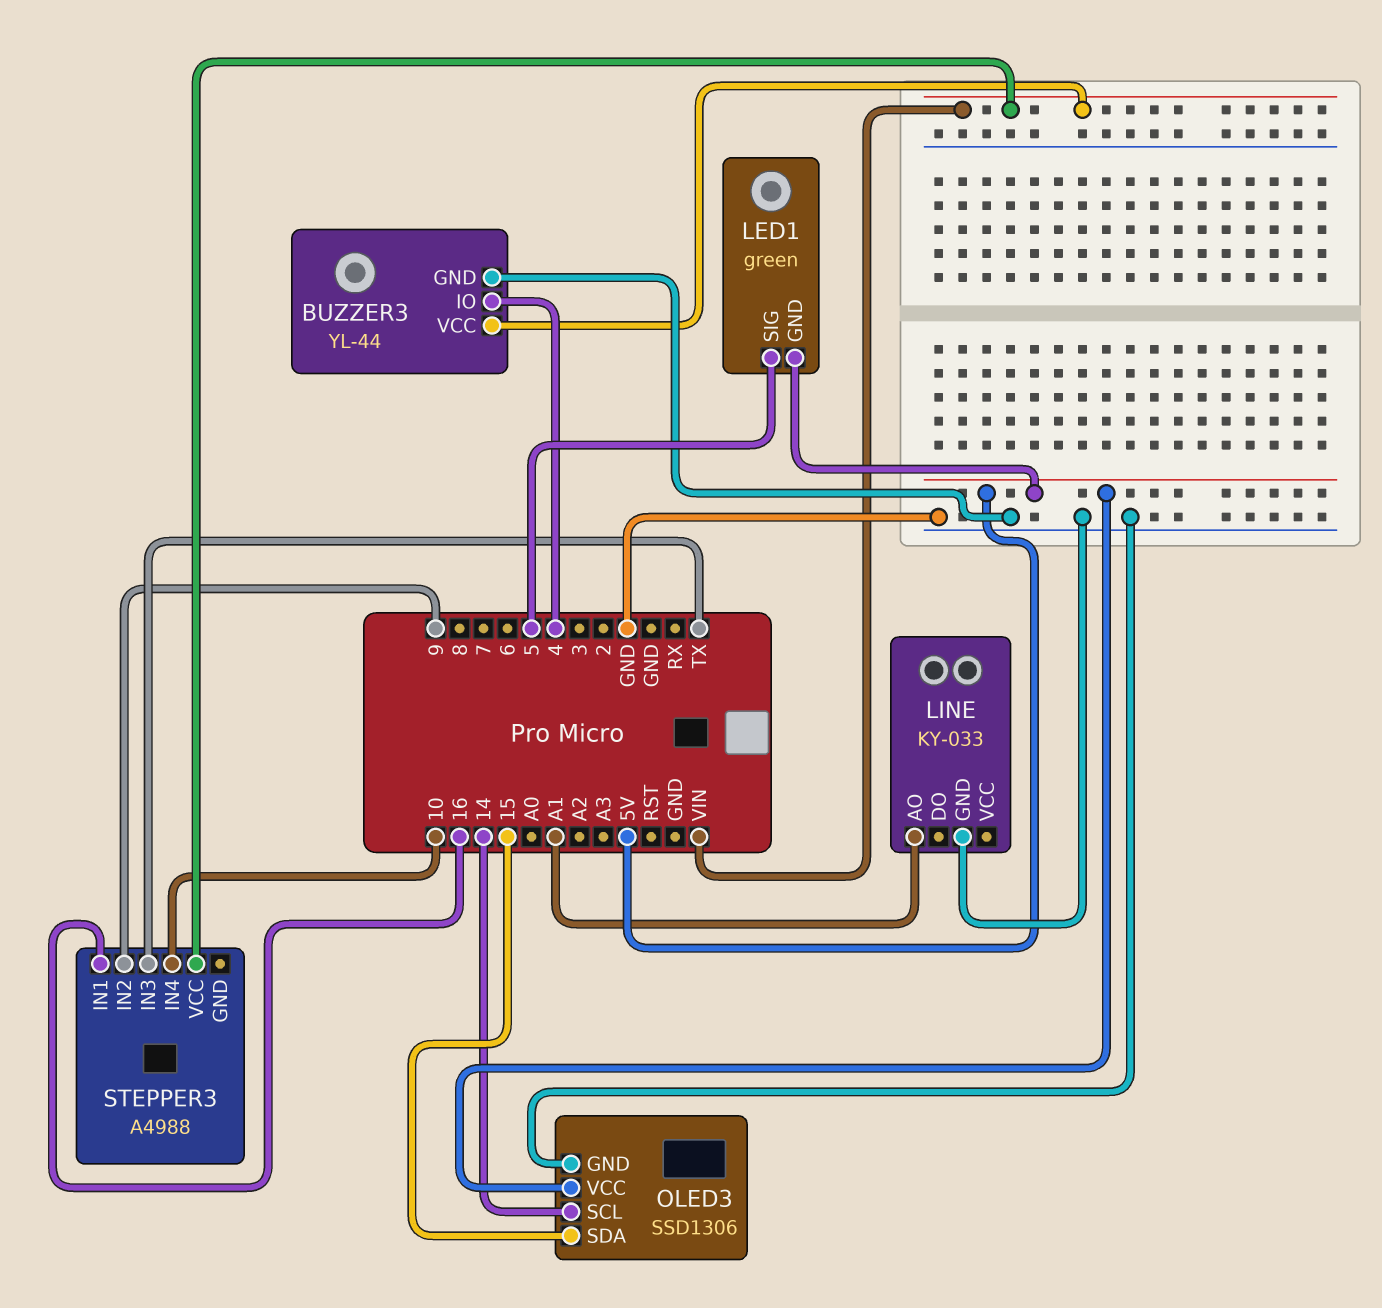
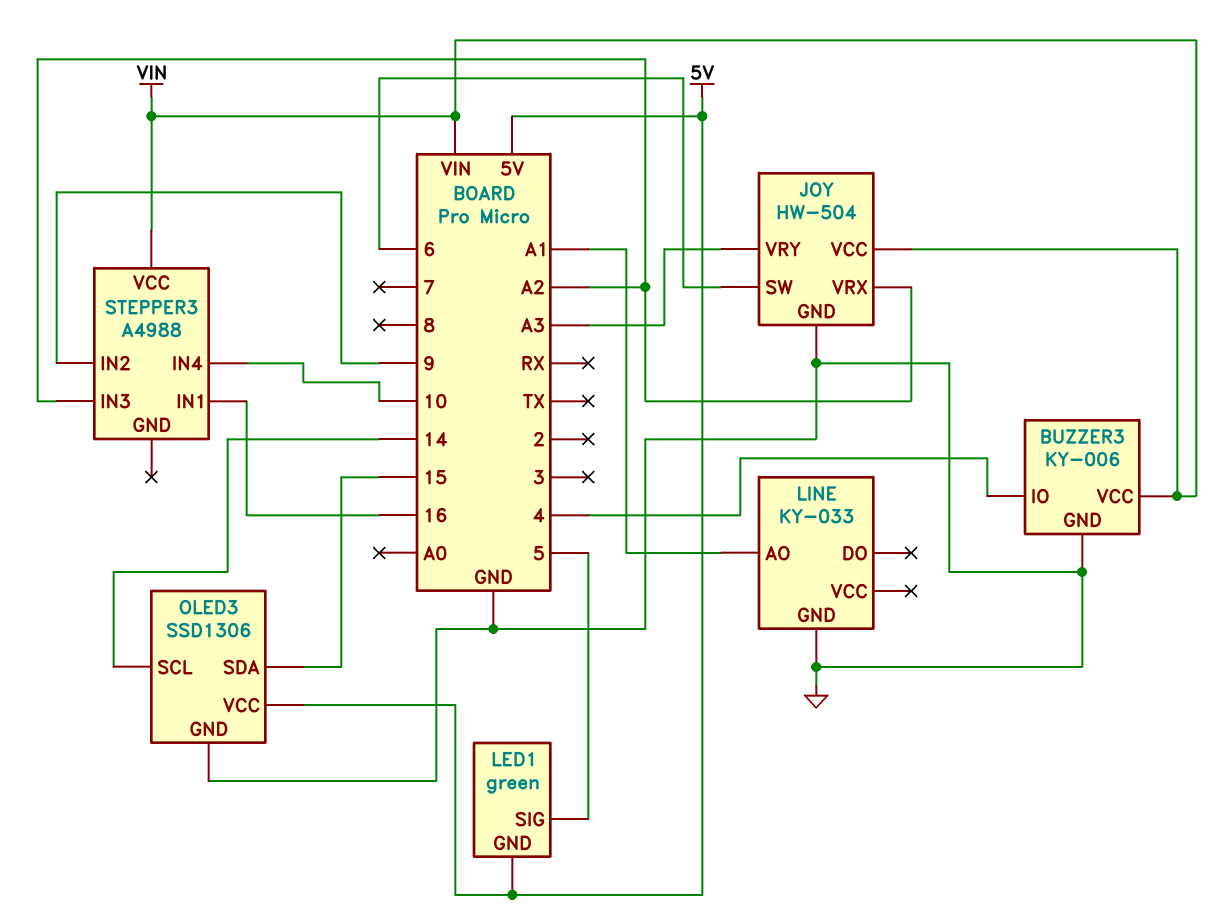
BUZZER3: YL-44 -> KY-006
JOY: none -> HW-504
JOY pin GND: none -> GND
JOY pin SW: none -> 6
JOY pin VCC: none -> VIN
JOY pin VRX: none -> A2
JOY pin VRY: none -> A3
STEPPER3 pin IN3: TX -> A2

